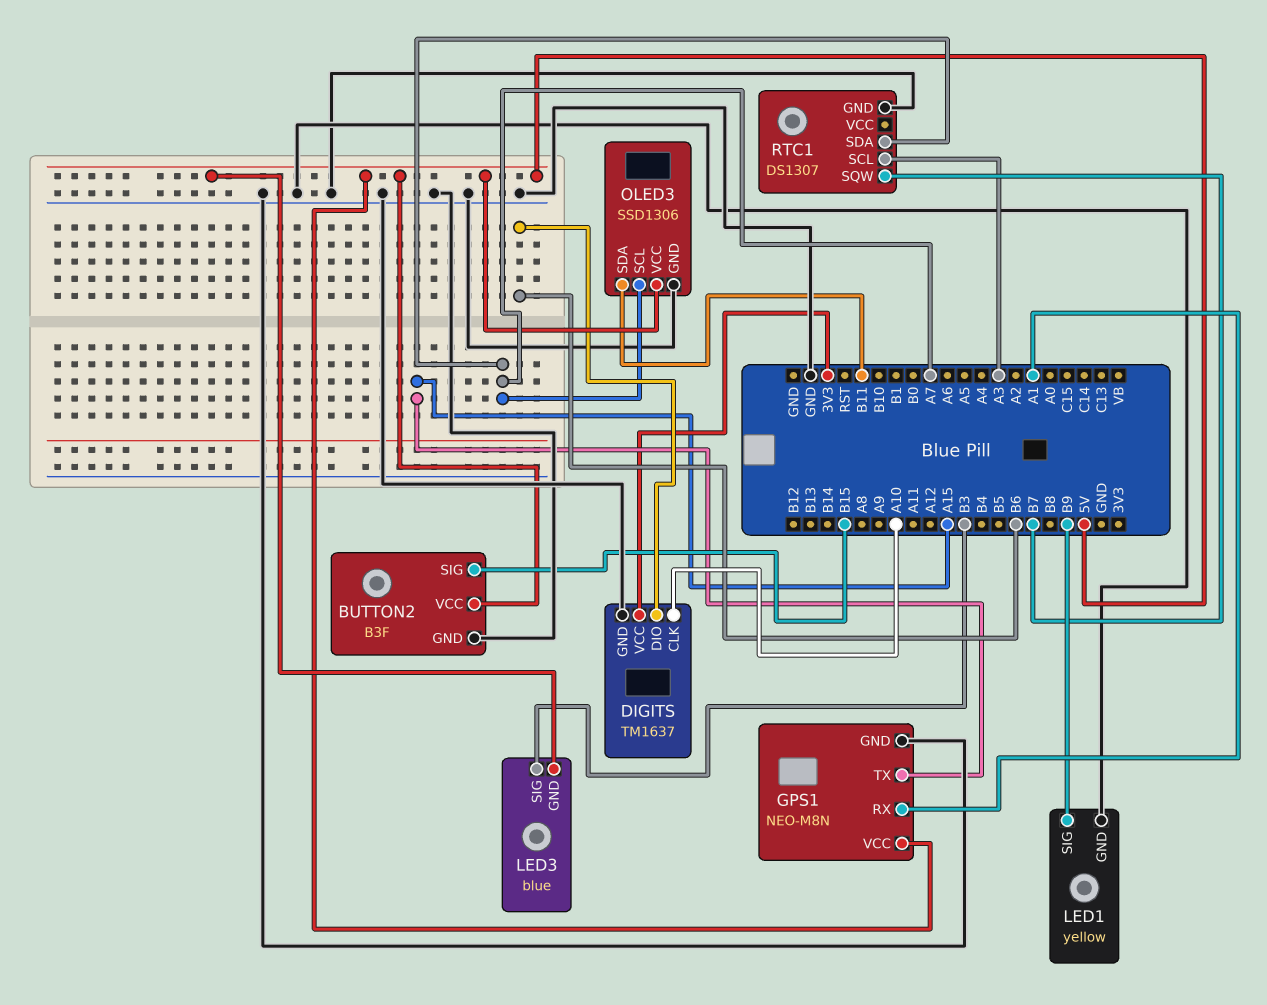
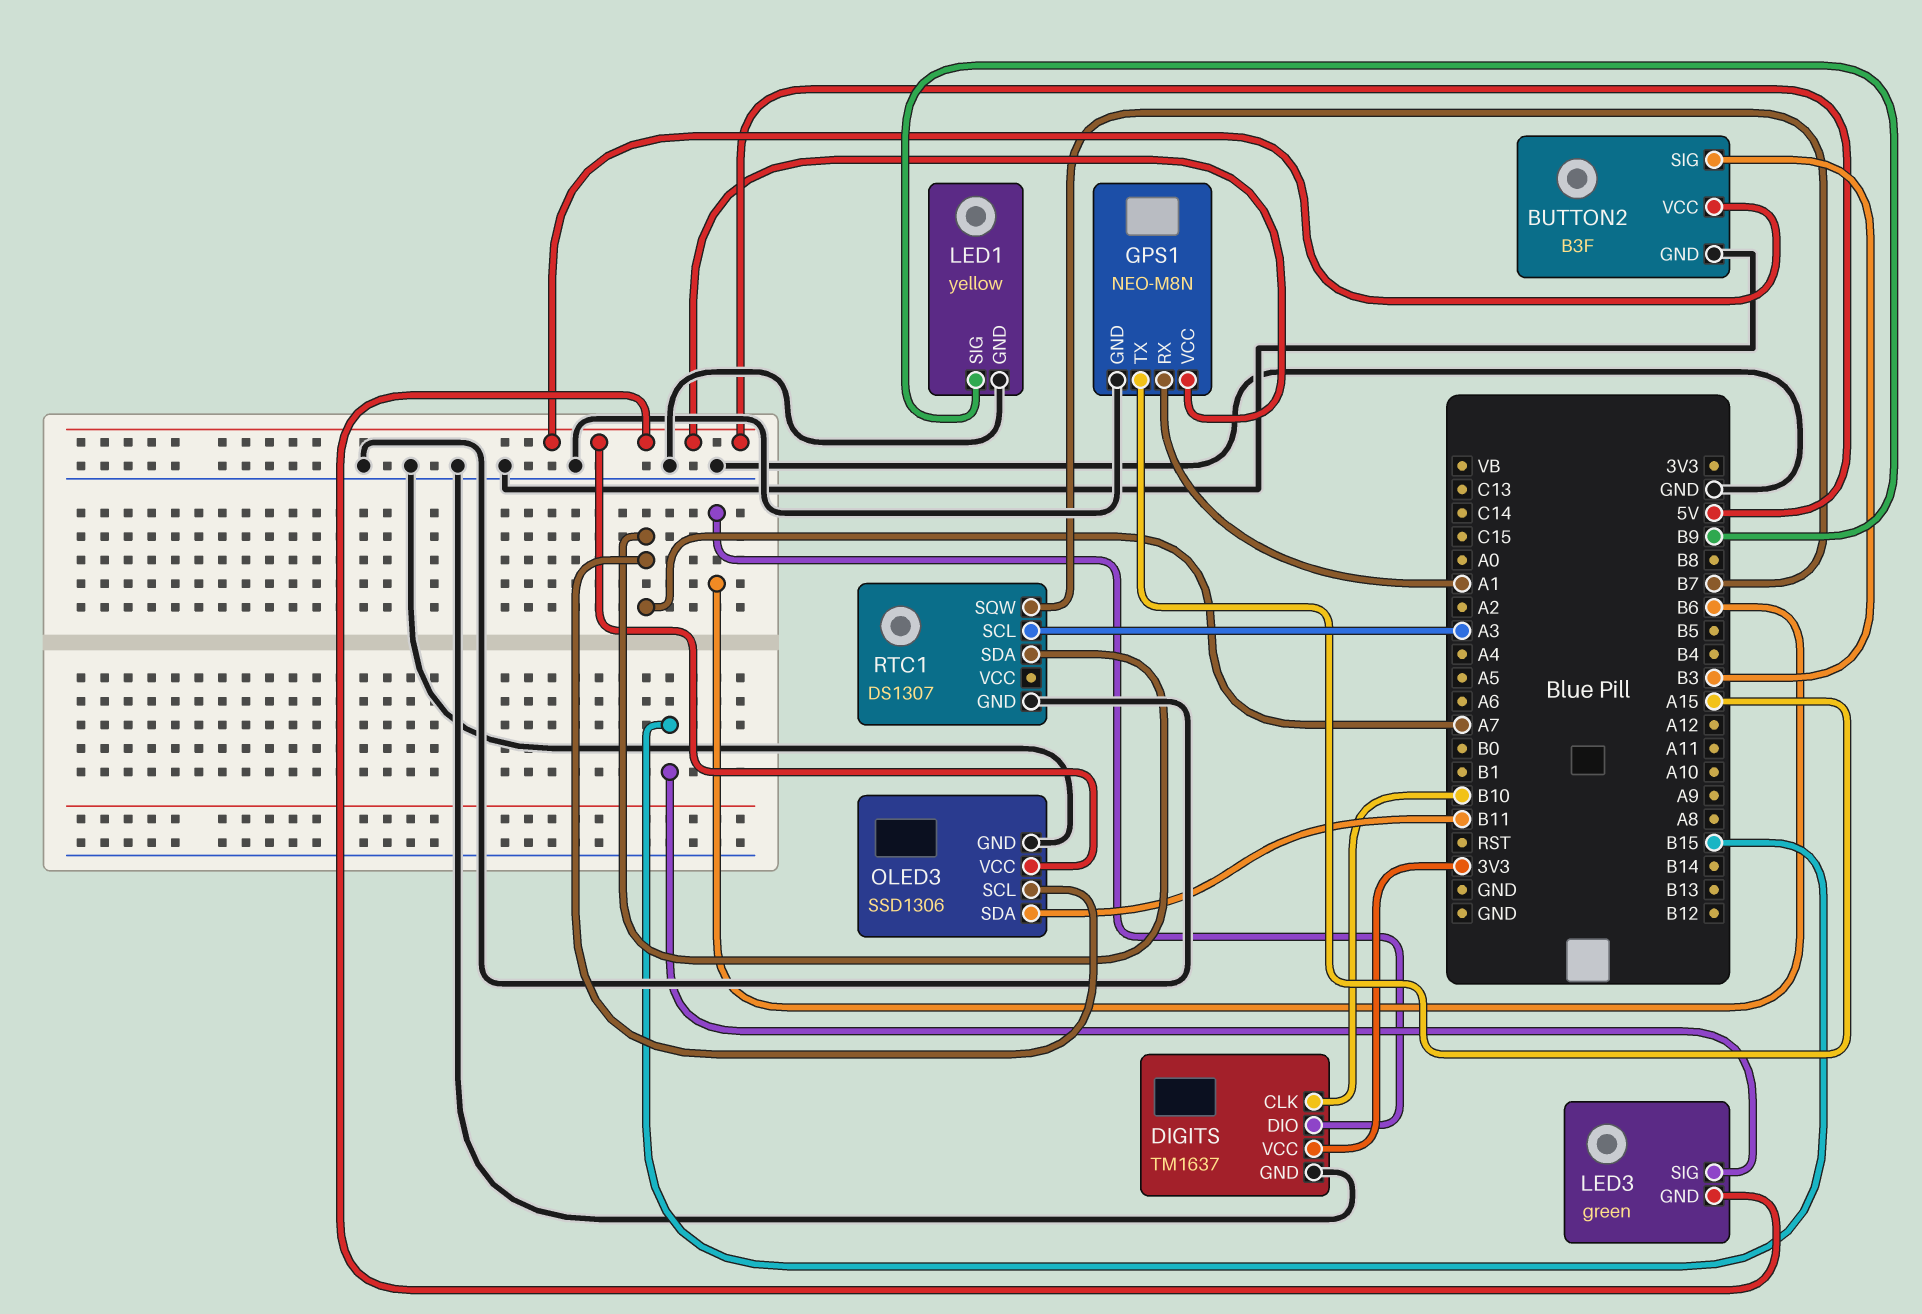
BUTTON2 pin SIG: B15 -> B3
DIGITS pin CLK: A10 -> B10
LED3: blue -> green
LED3 pin SIG: B3 -> B15

